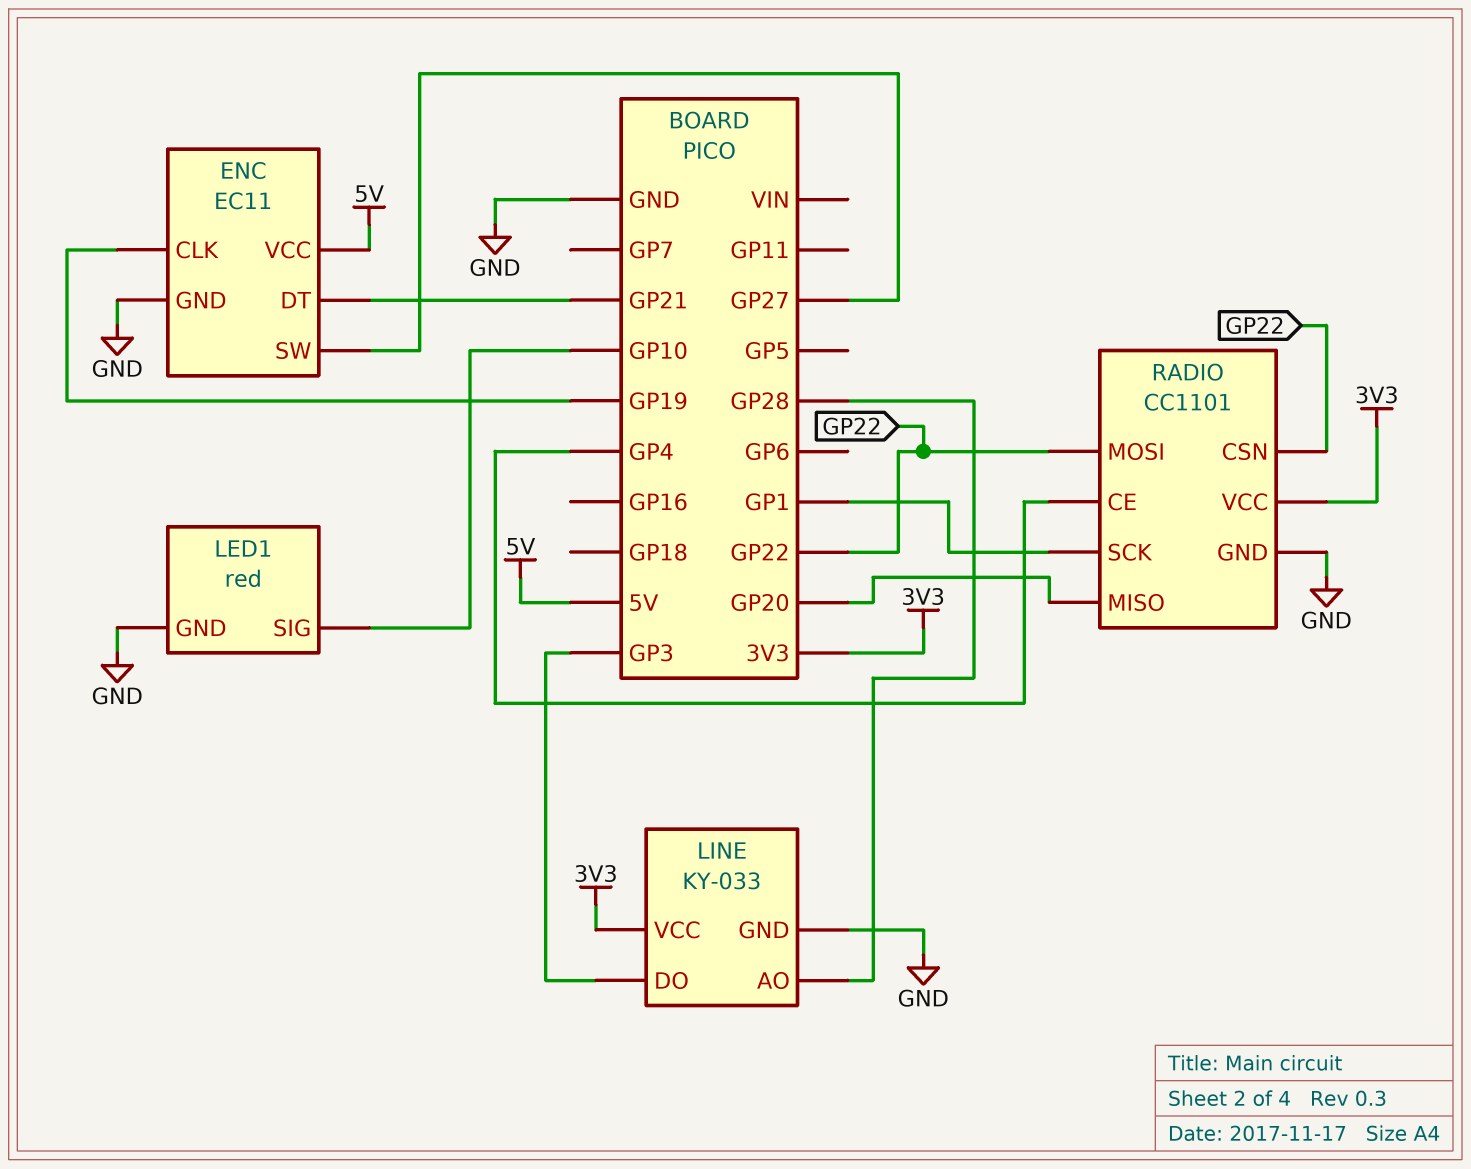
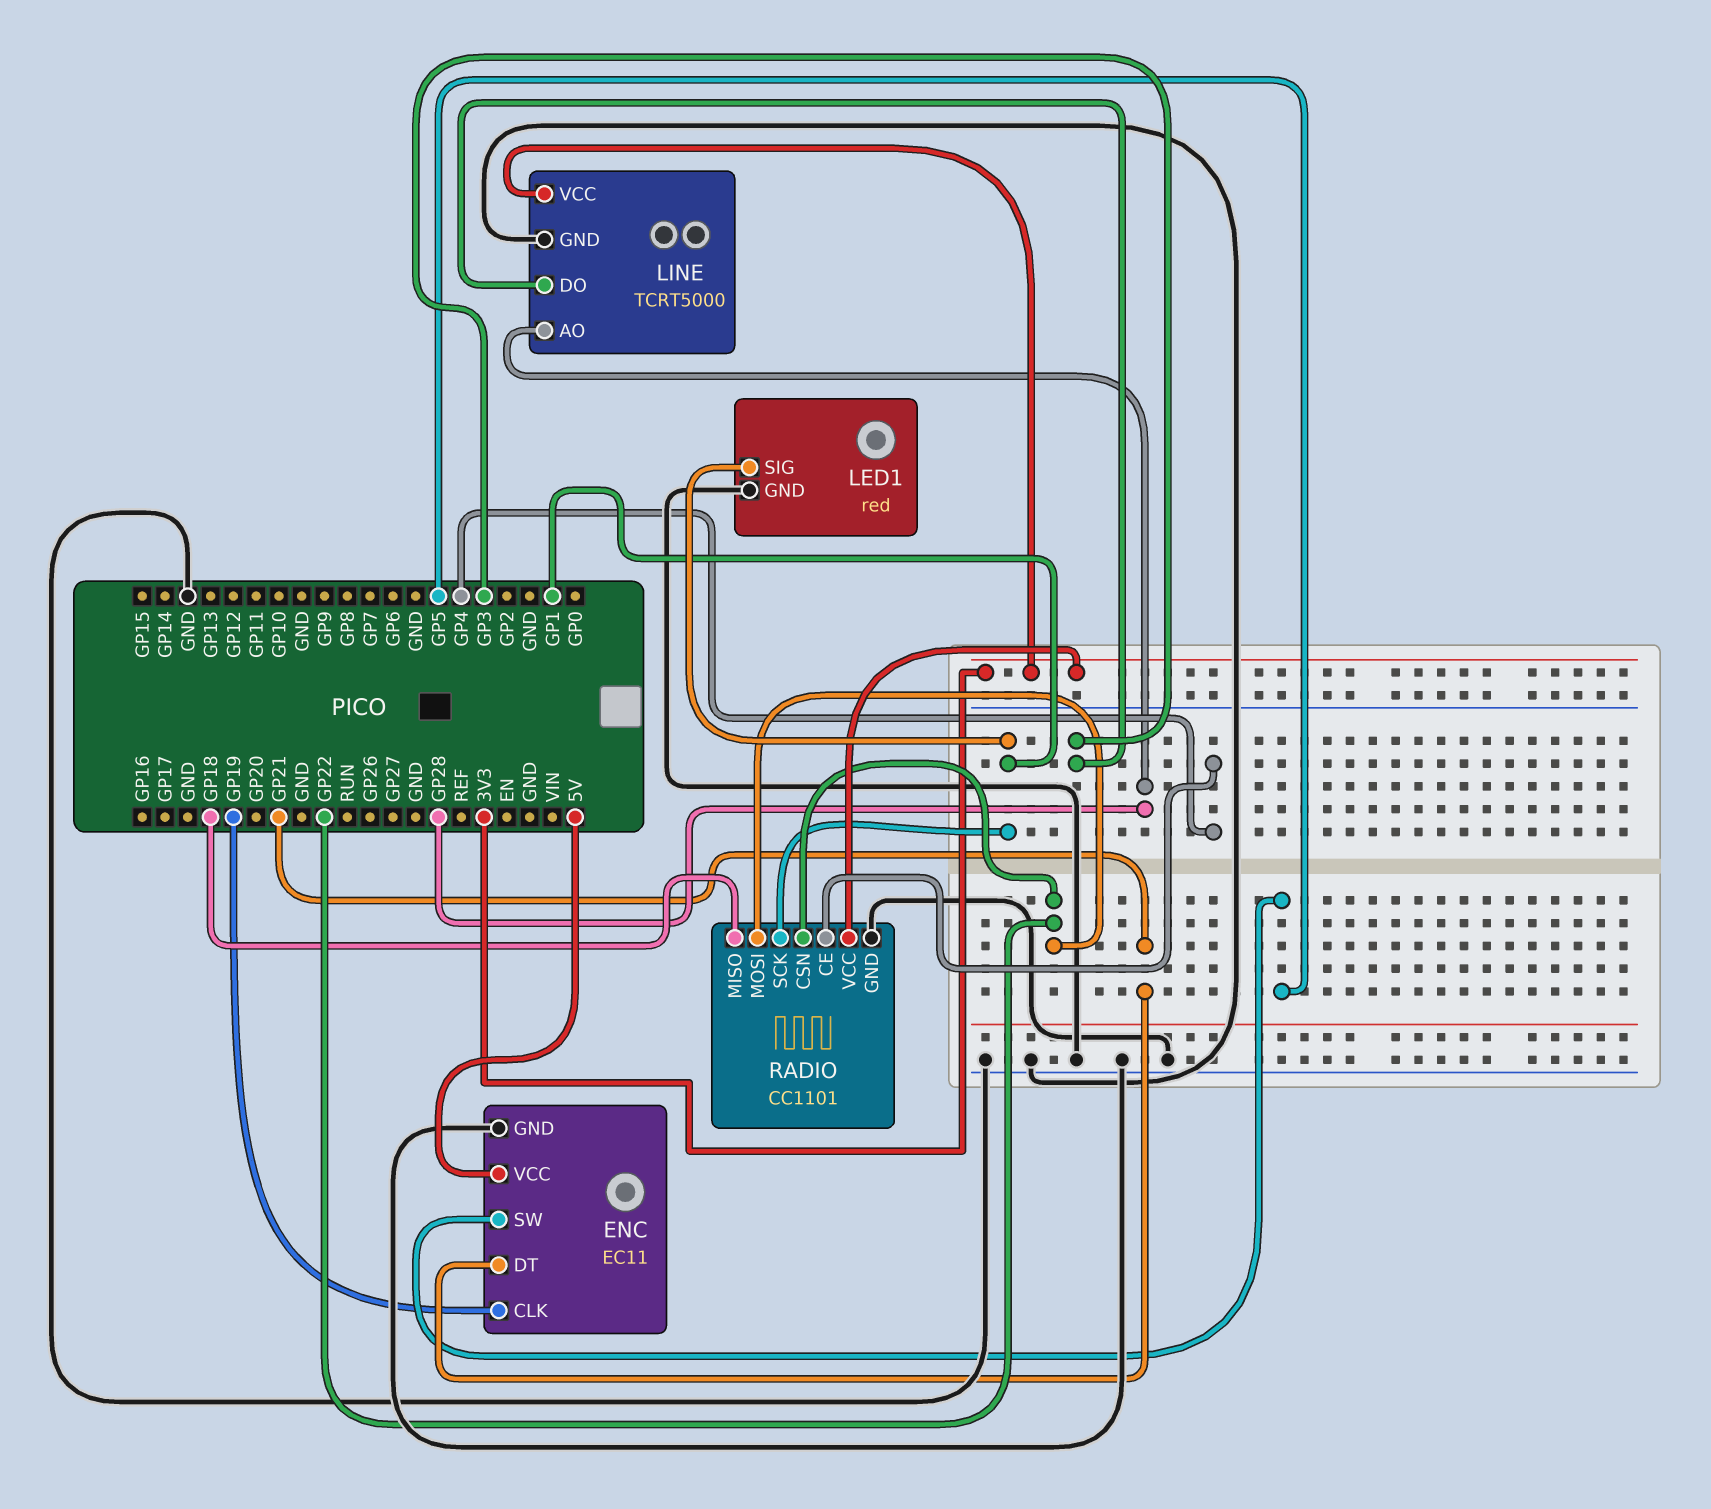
ENC pin SW: GP27 -> GP5
LED1 pin SIG: GP10 -> GP1
LINE: KY-033 -> TCRT5000
RADIO pin MISO: GP20 -> GP18

